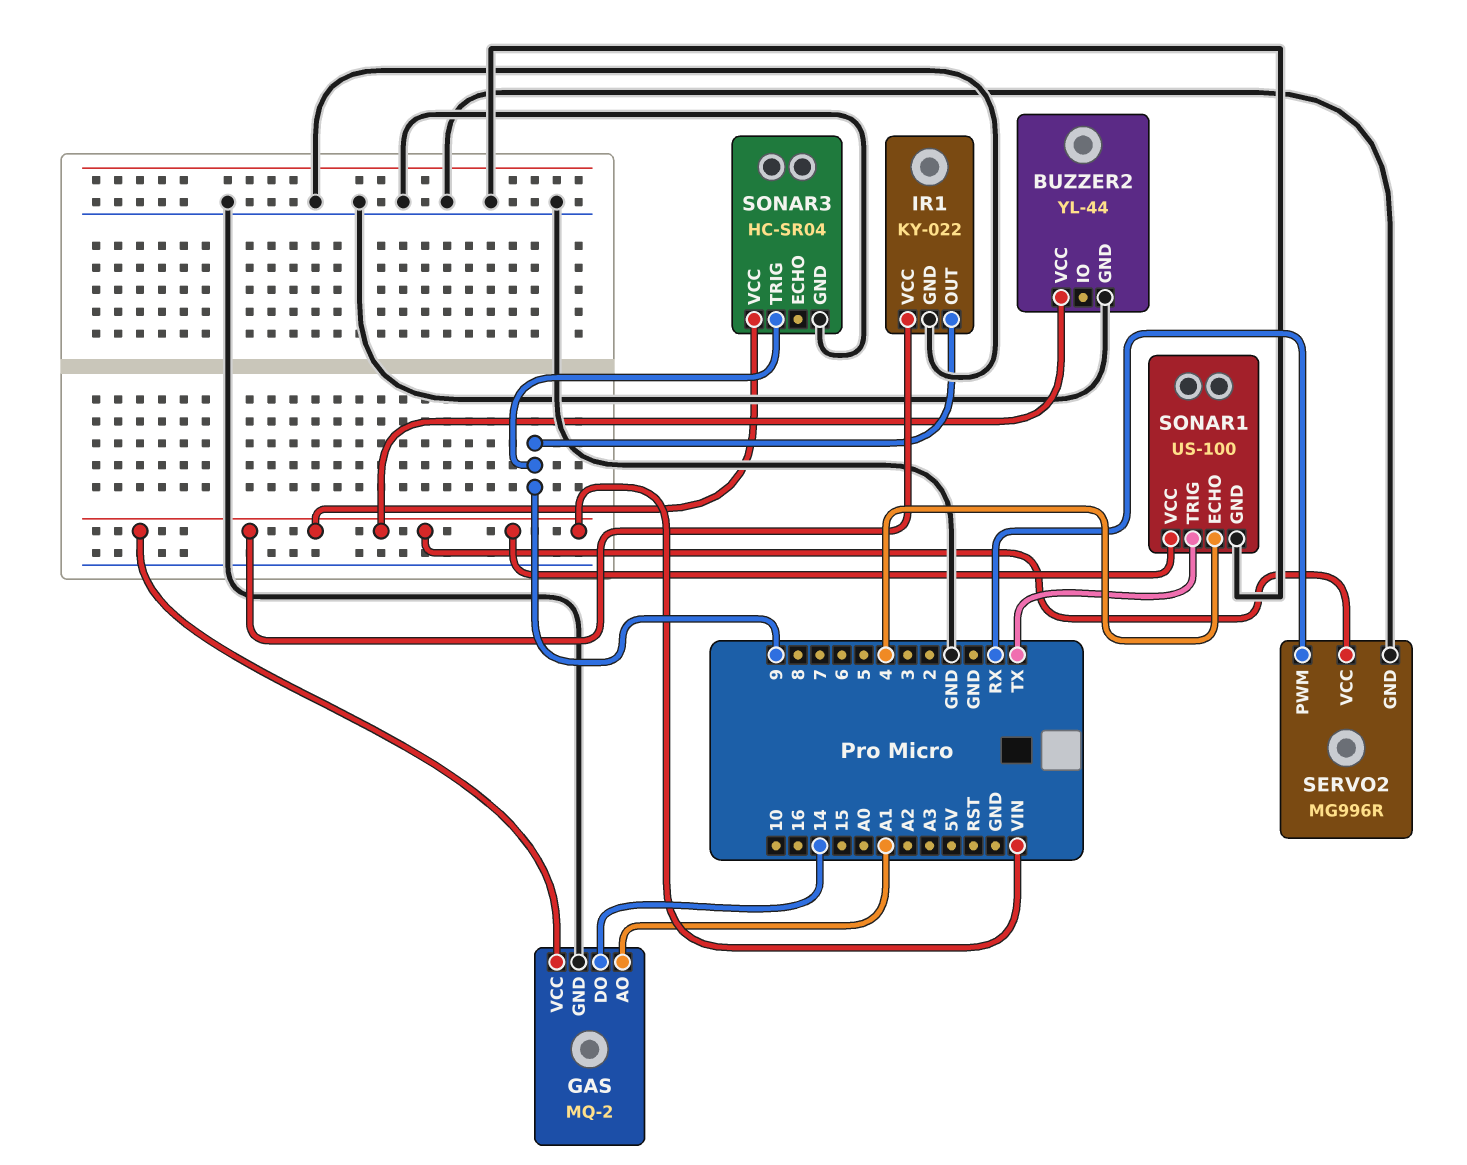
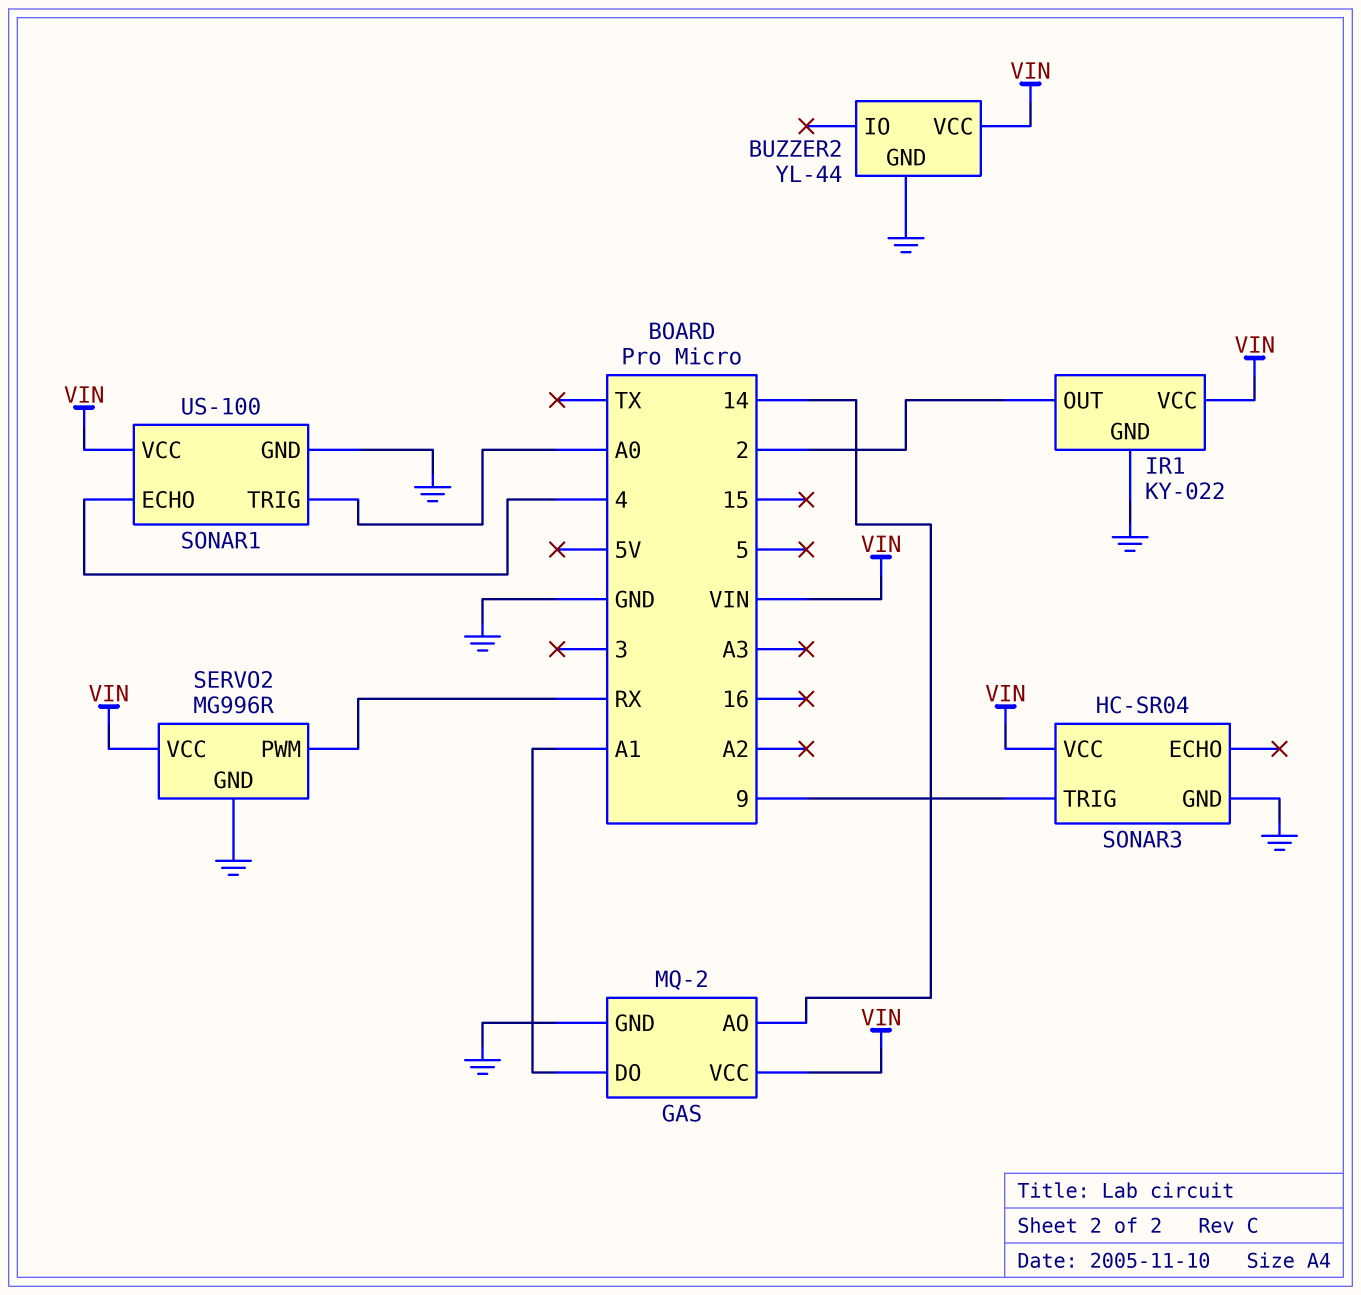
GAS pin AO: A1 -> 14
GAS pin DO: 14 -> A1
IR1 pin OUT: 9 -> 2
SONAR1 pin TRIG: TX -> A0

